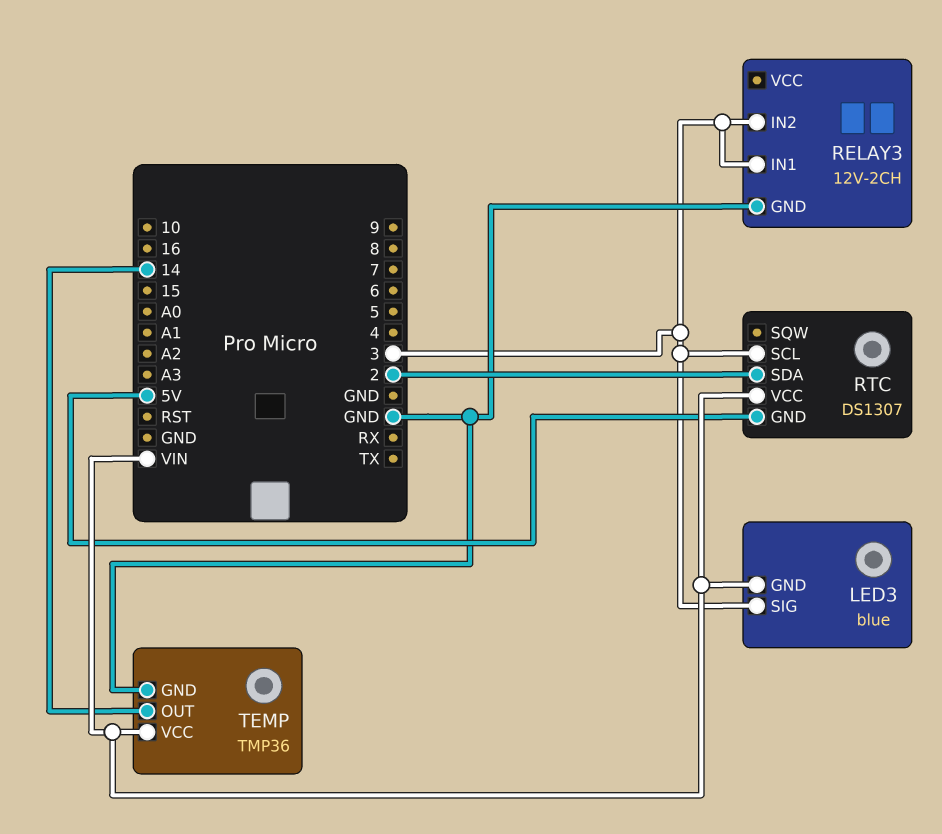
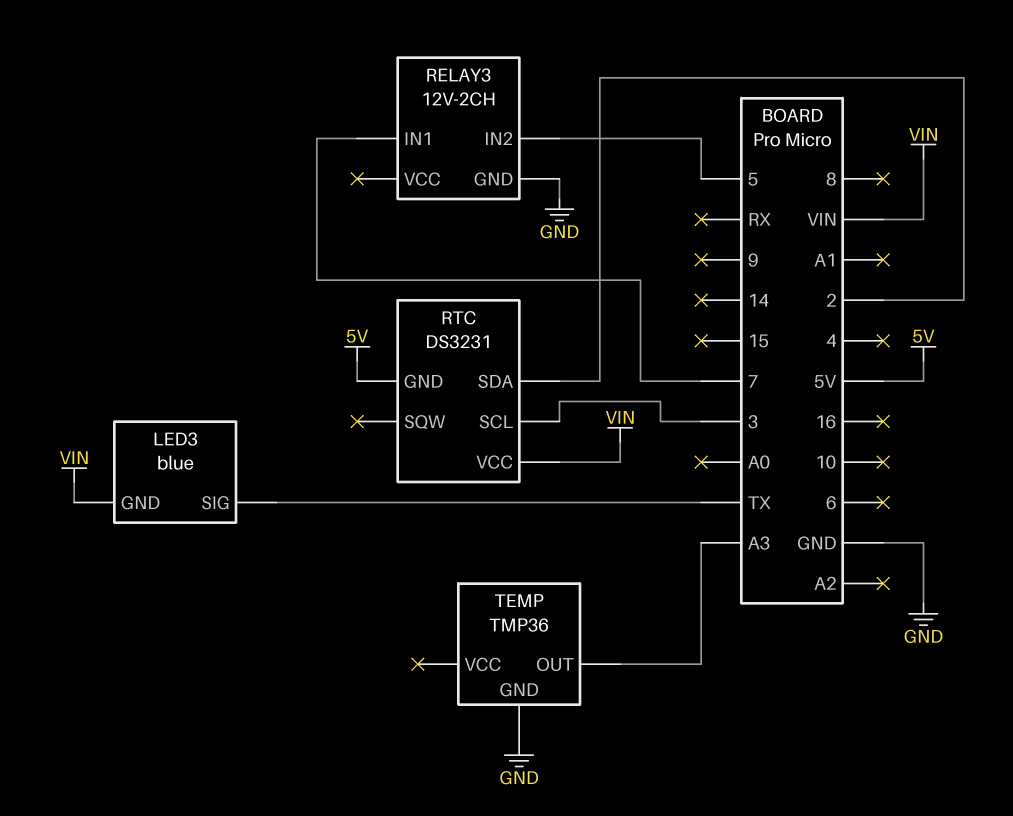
LED3 pin SIG: 3 -> TX
RELAY3 pin IN1: 3 -> 7
RELAY3 pin IN2: 3 -> 5
RTC: DS1307 -> DS3231
TEMP pin OUT: 14 -> A3
TEMP pin VCC: VIN -> none

